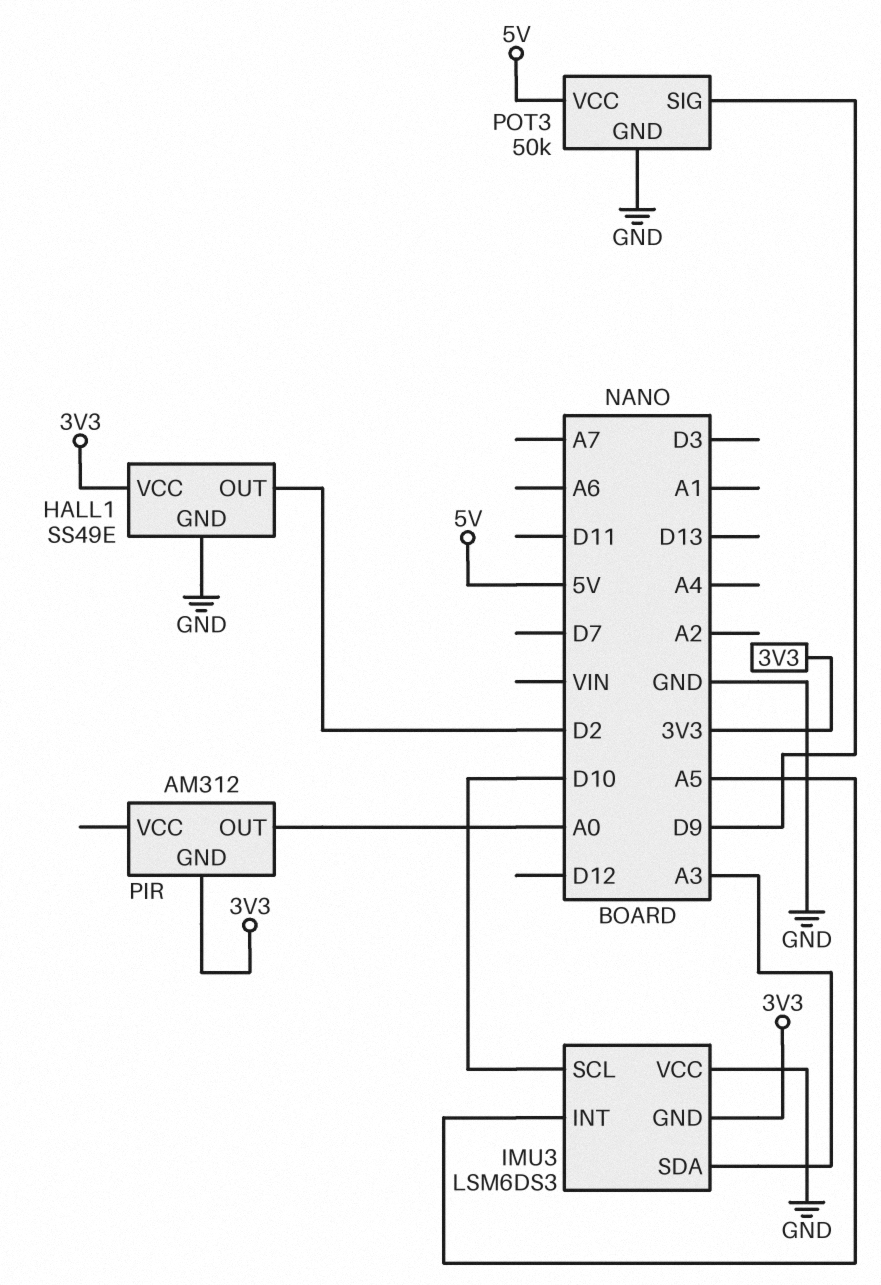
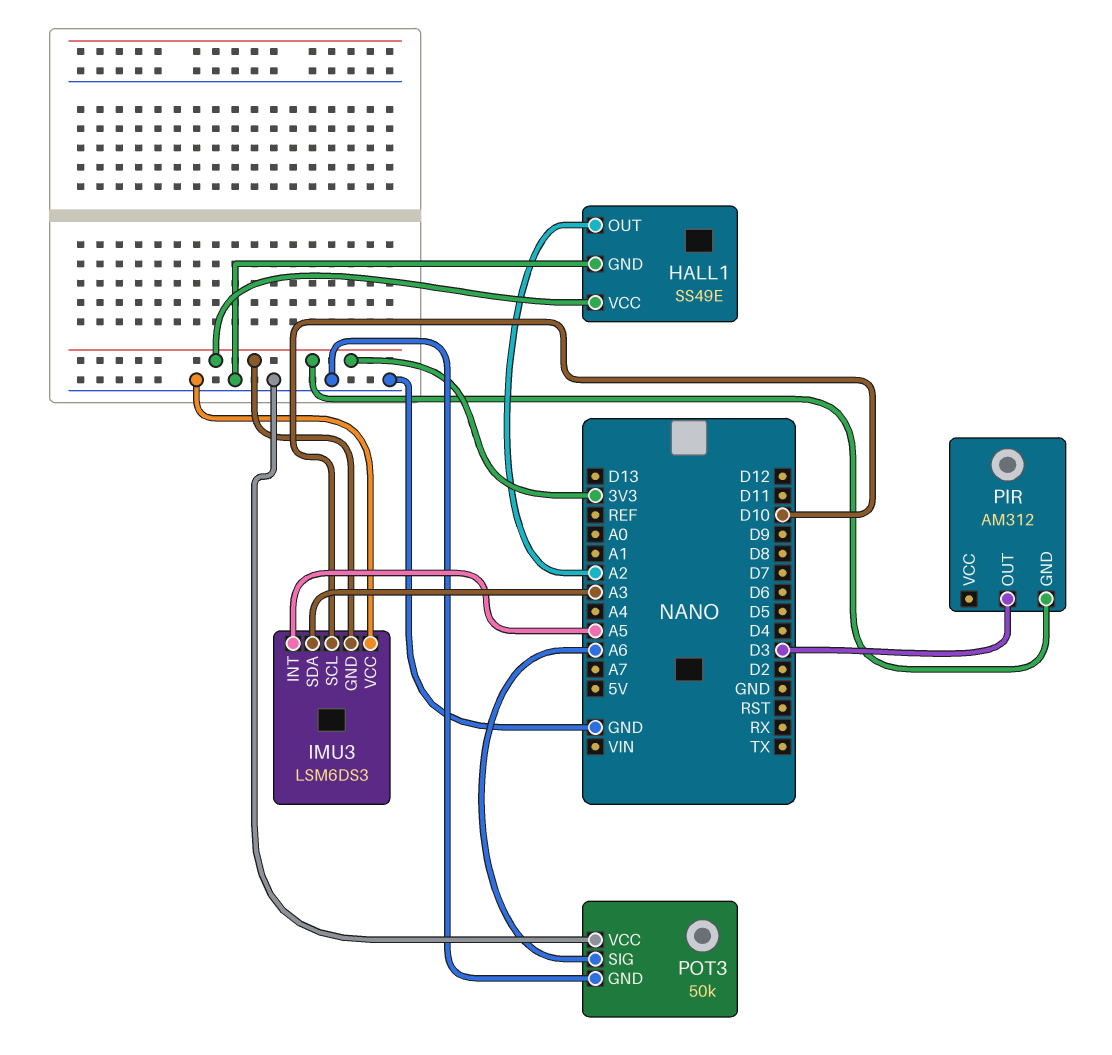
HALL1 pin OUT: D2 -> A2
PIR pin OUT: A0 -> D3
POT3 pin SIG: D9 -> A6
POT3 pin VCC: 5V -> GND

